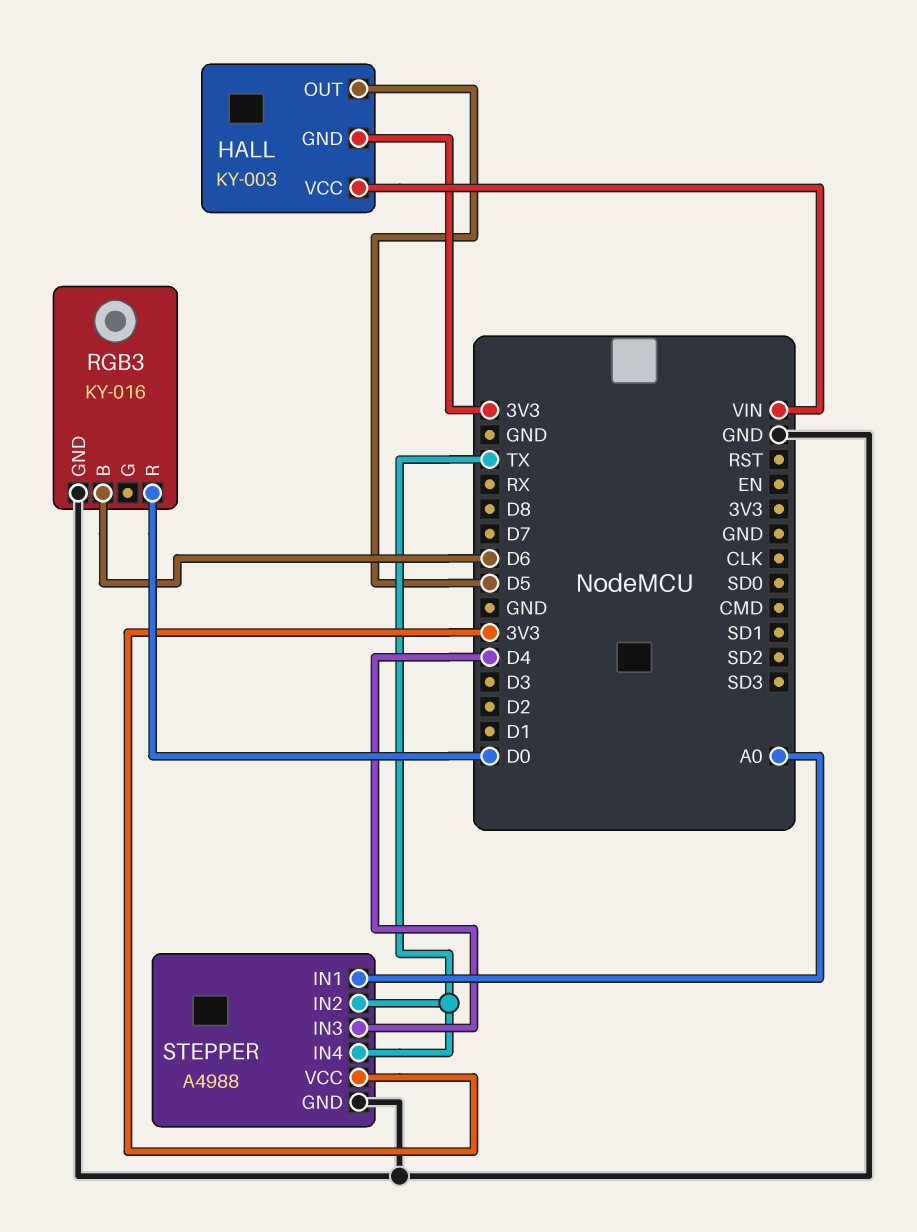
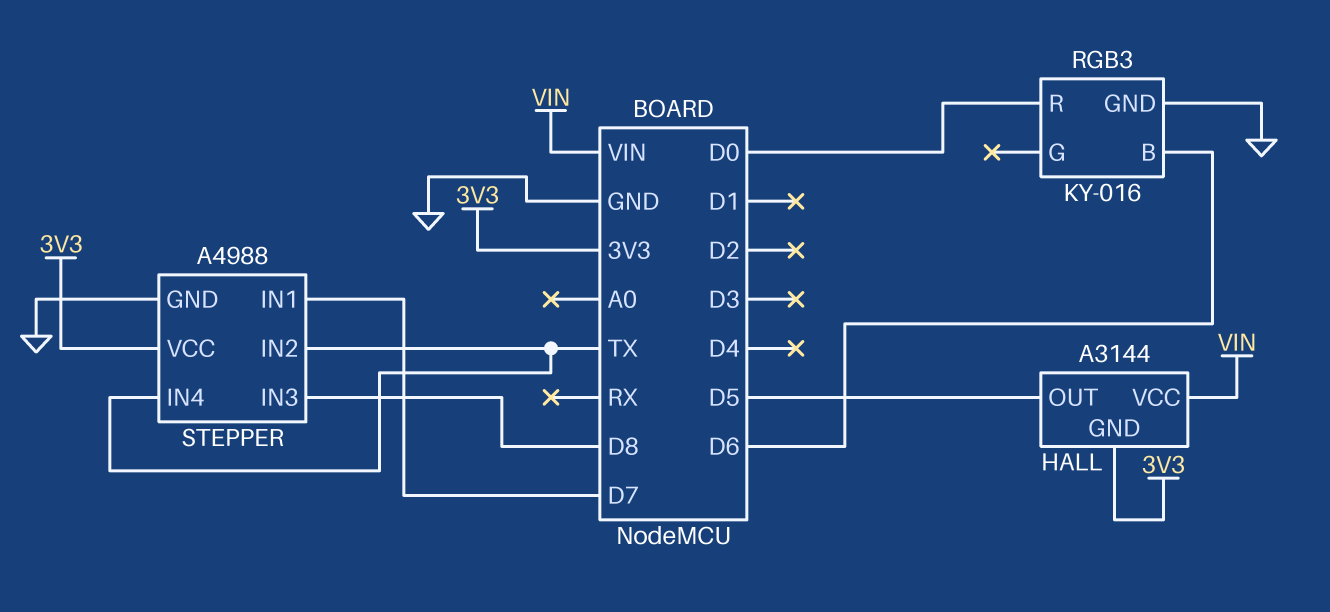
HALL: KY-003 -> A3144
STEPPER pin IN1: A0 -> D7
STEPPER pin IN3: D4 -> D8

